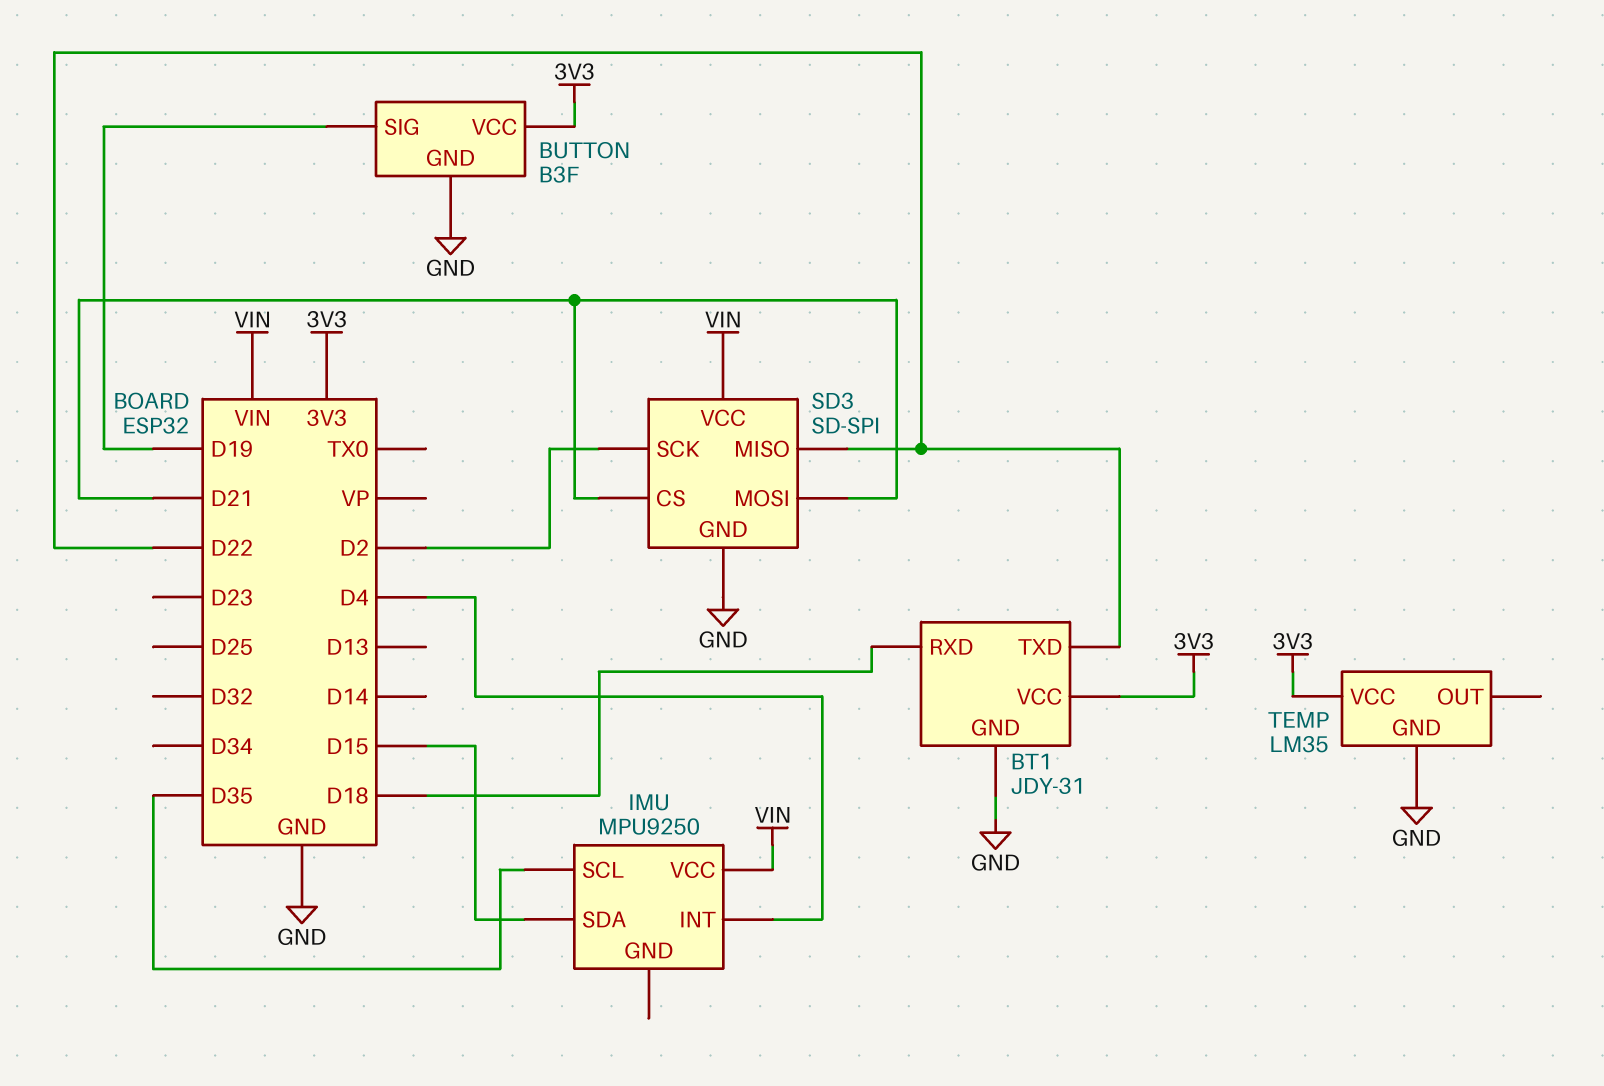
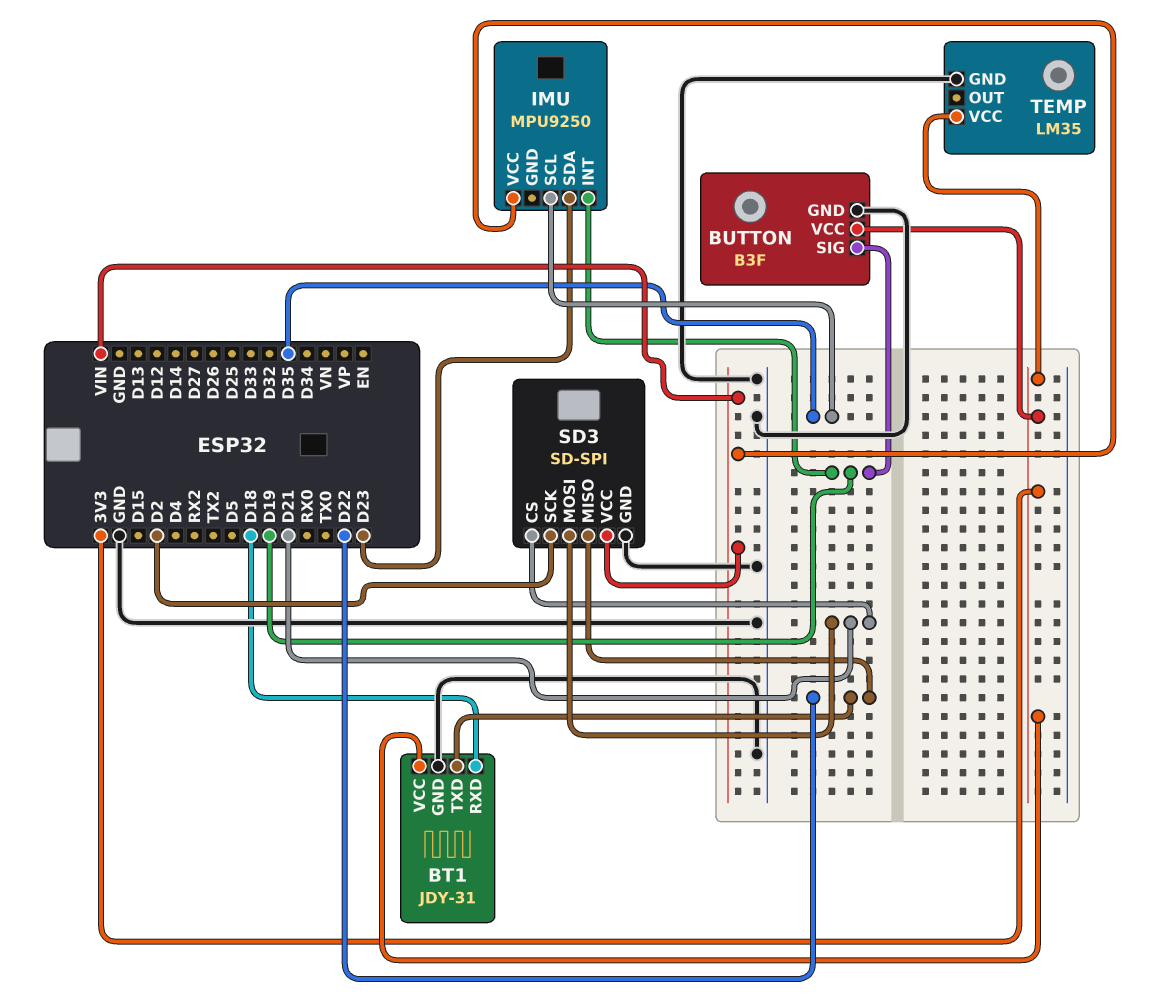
IMU pin INT: D4 -> D19
IMU pin SDA: D15 -> D23

